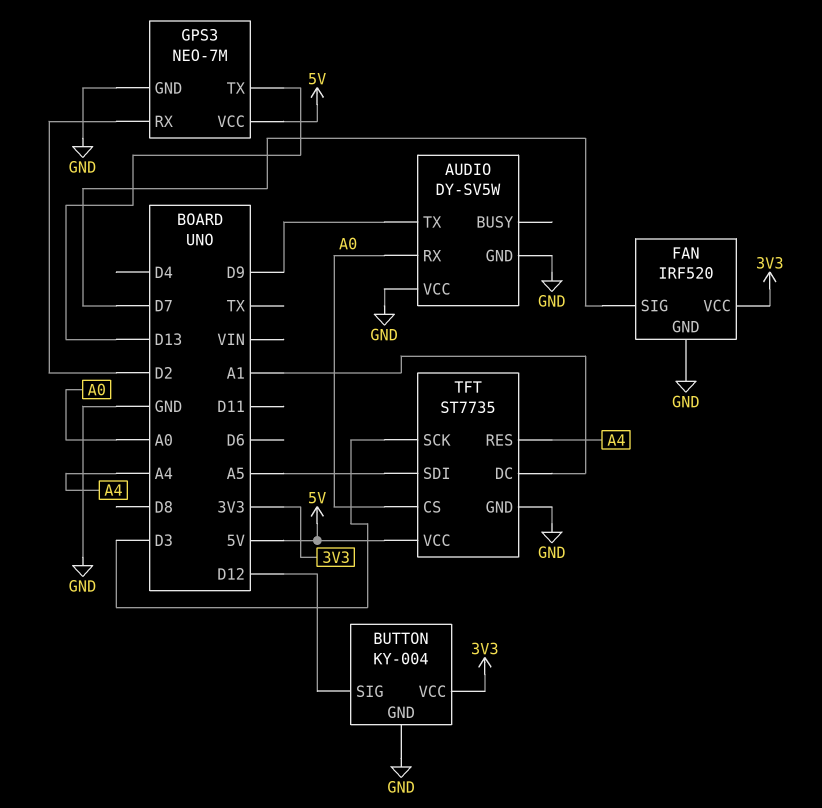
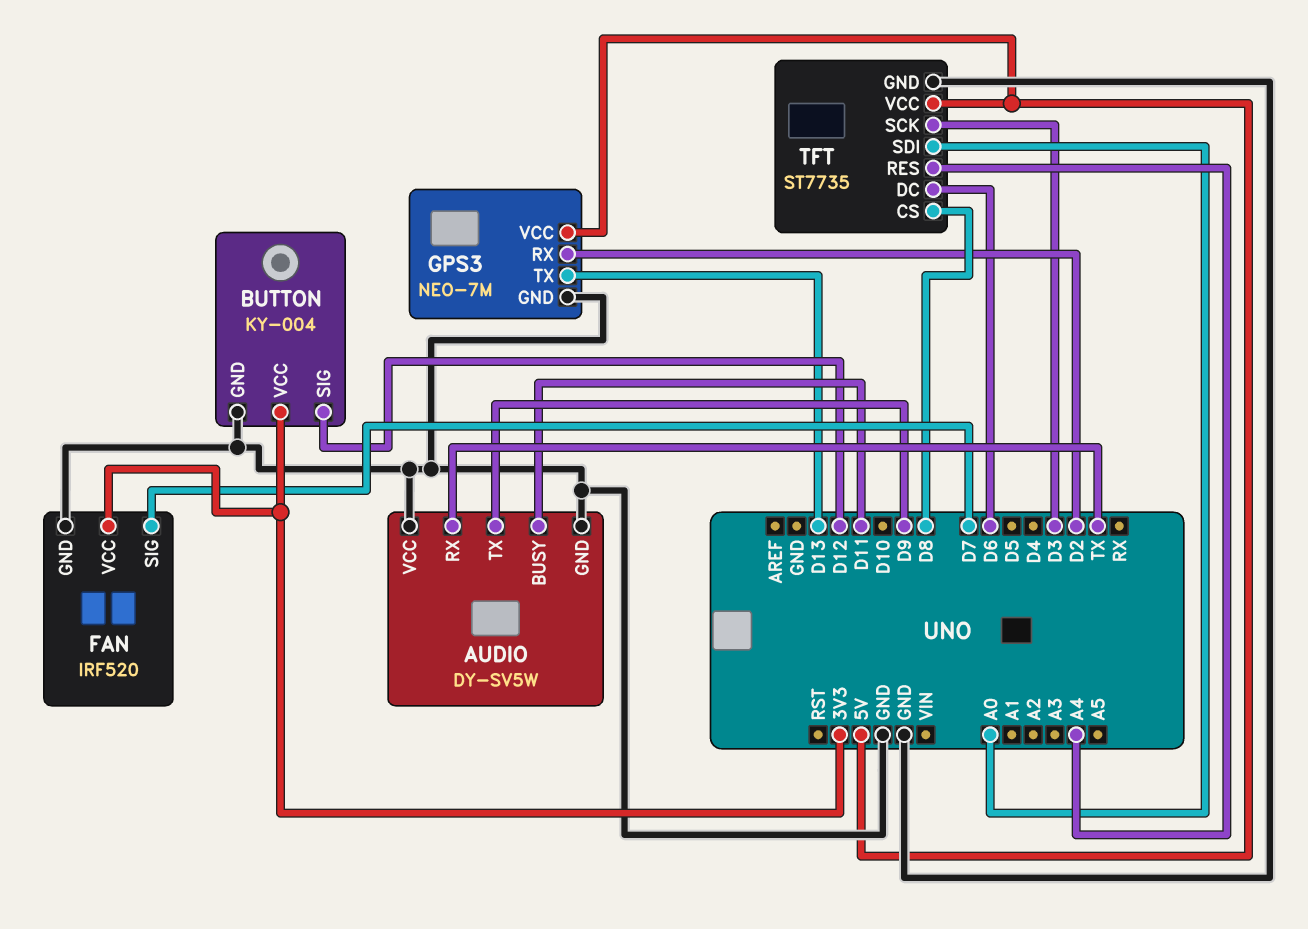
AUDIO pin BUSY: none -> D11
AUDIO pin RX: A0 -> TX
TFT pin CS: A0 -> D8
TFT pin DC: A1 -> D6
TFT pin SDI: A5 -> A0

